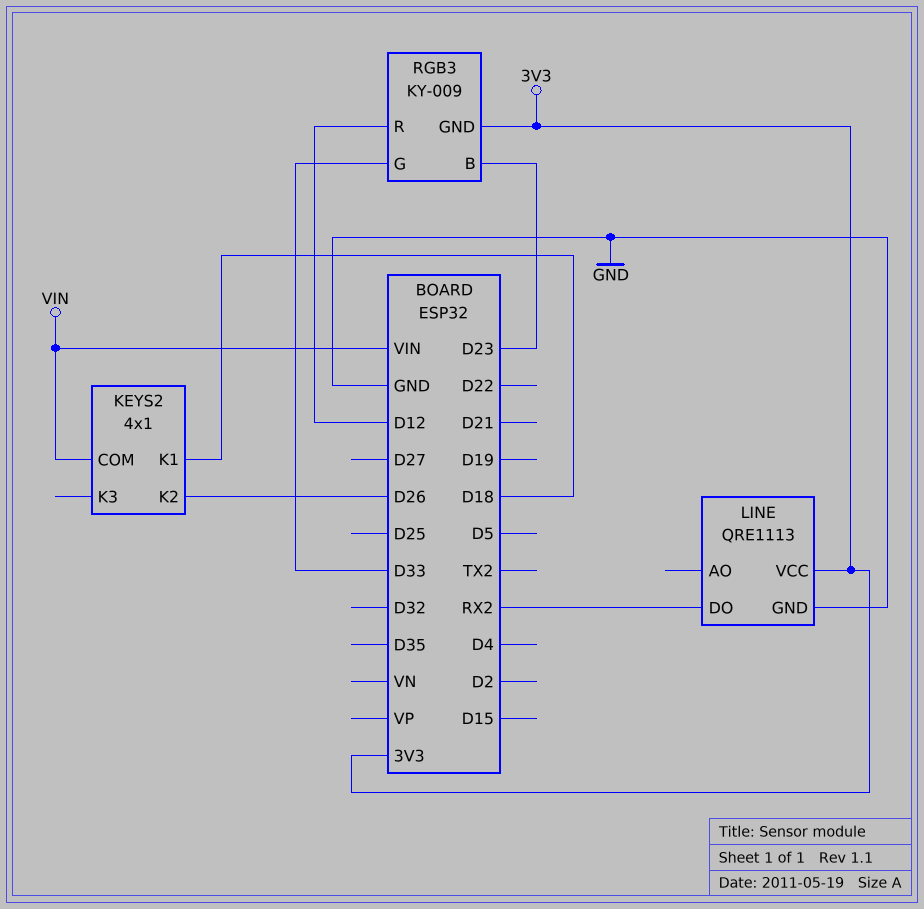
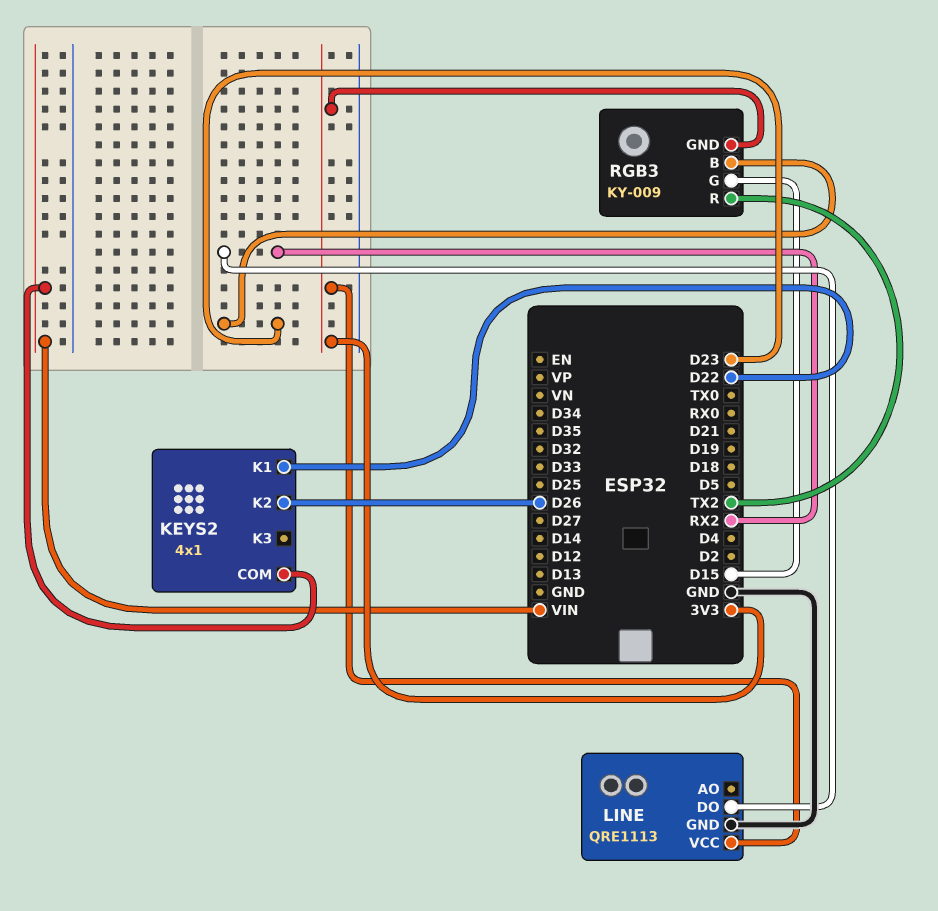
KEYS2 pin K1: D18 -> D22
RGB3 pin G: D33 -> D15
RGB3 pin R: D12 -> TX2

